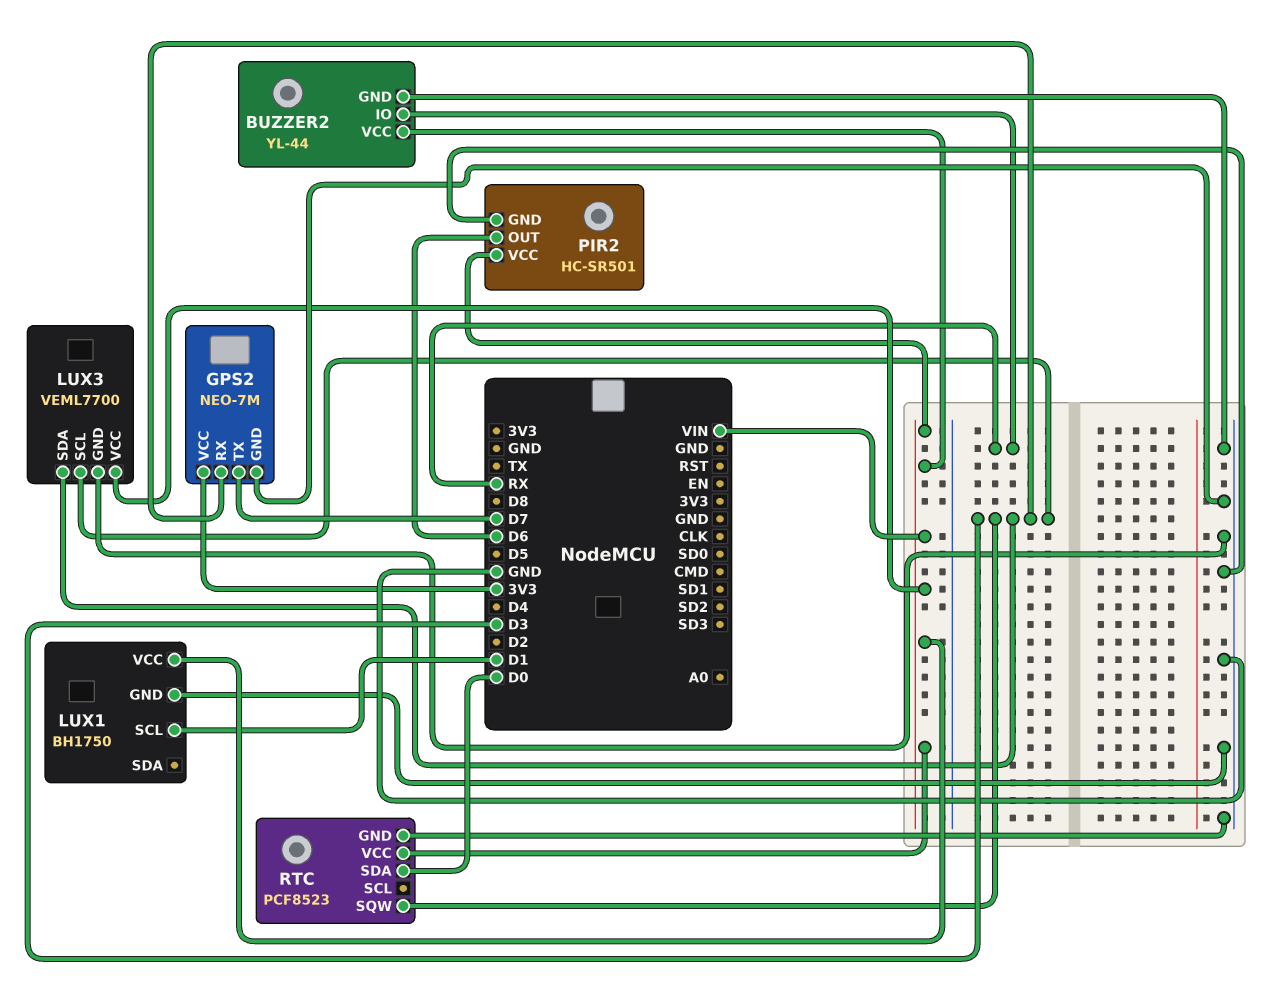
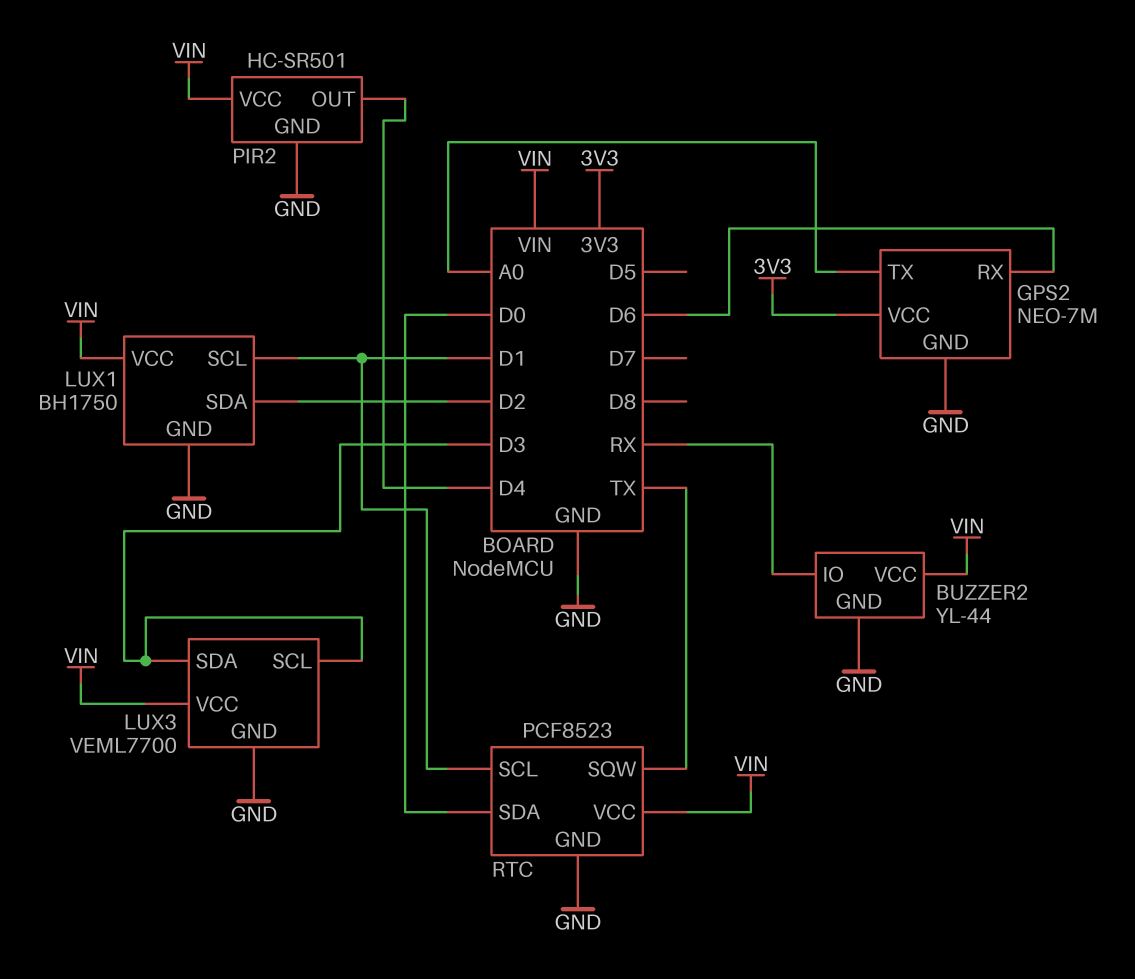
GPS2 pin RX: D3 -> D6
GPS2 pin TX: D7 -> A0
LUX1 pin SDA: none -> D2
PIR2 pin OUT: D6 -> D4
RTC pin SCL: none -> D1
RTC pin SQW: D3 -> TX

